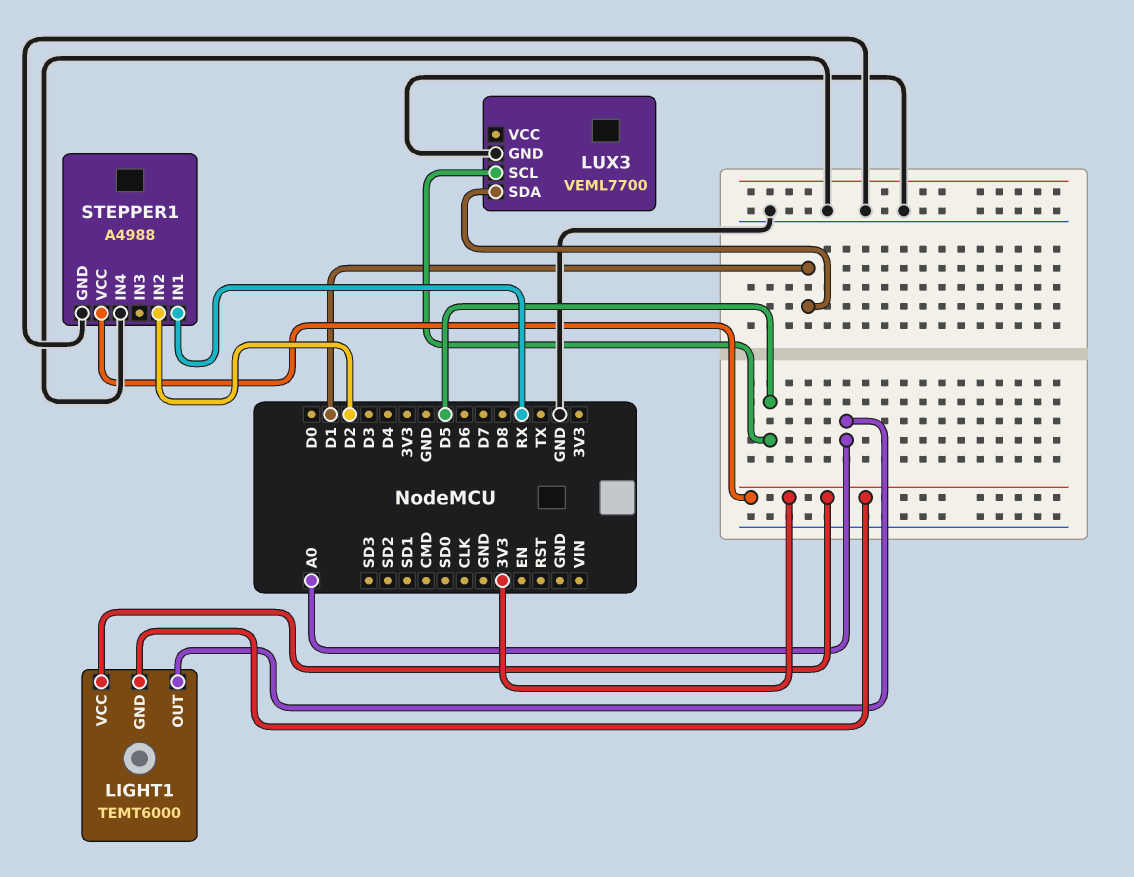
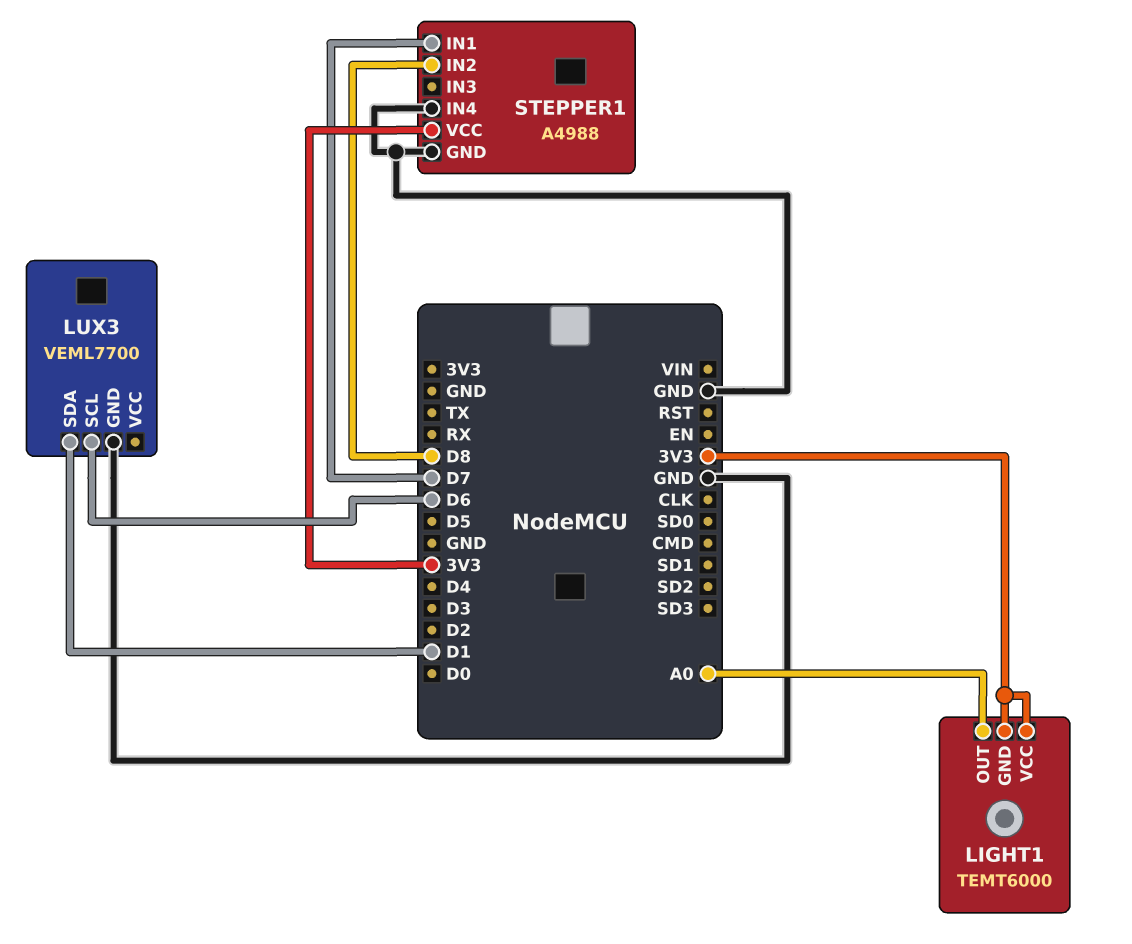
LUX3 pin SCL: D5 -> D6
STEPPER1 pin IN1: RX -> D7
STEPPER1 pin IN2: D2 -> D8

